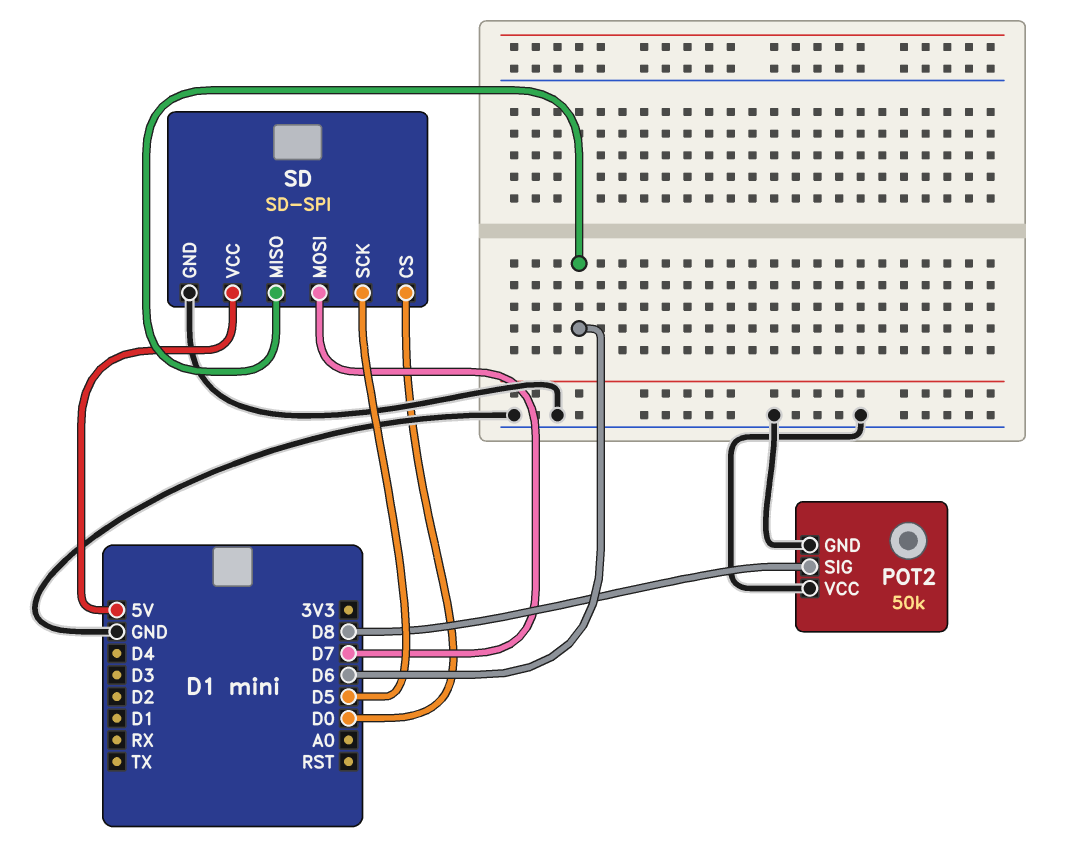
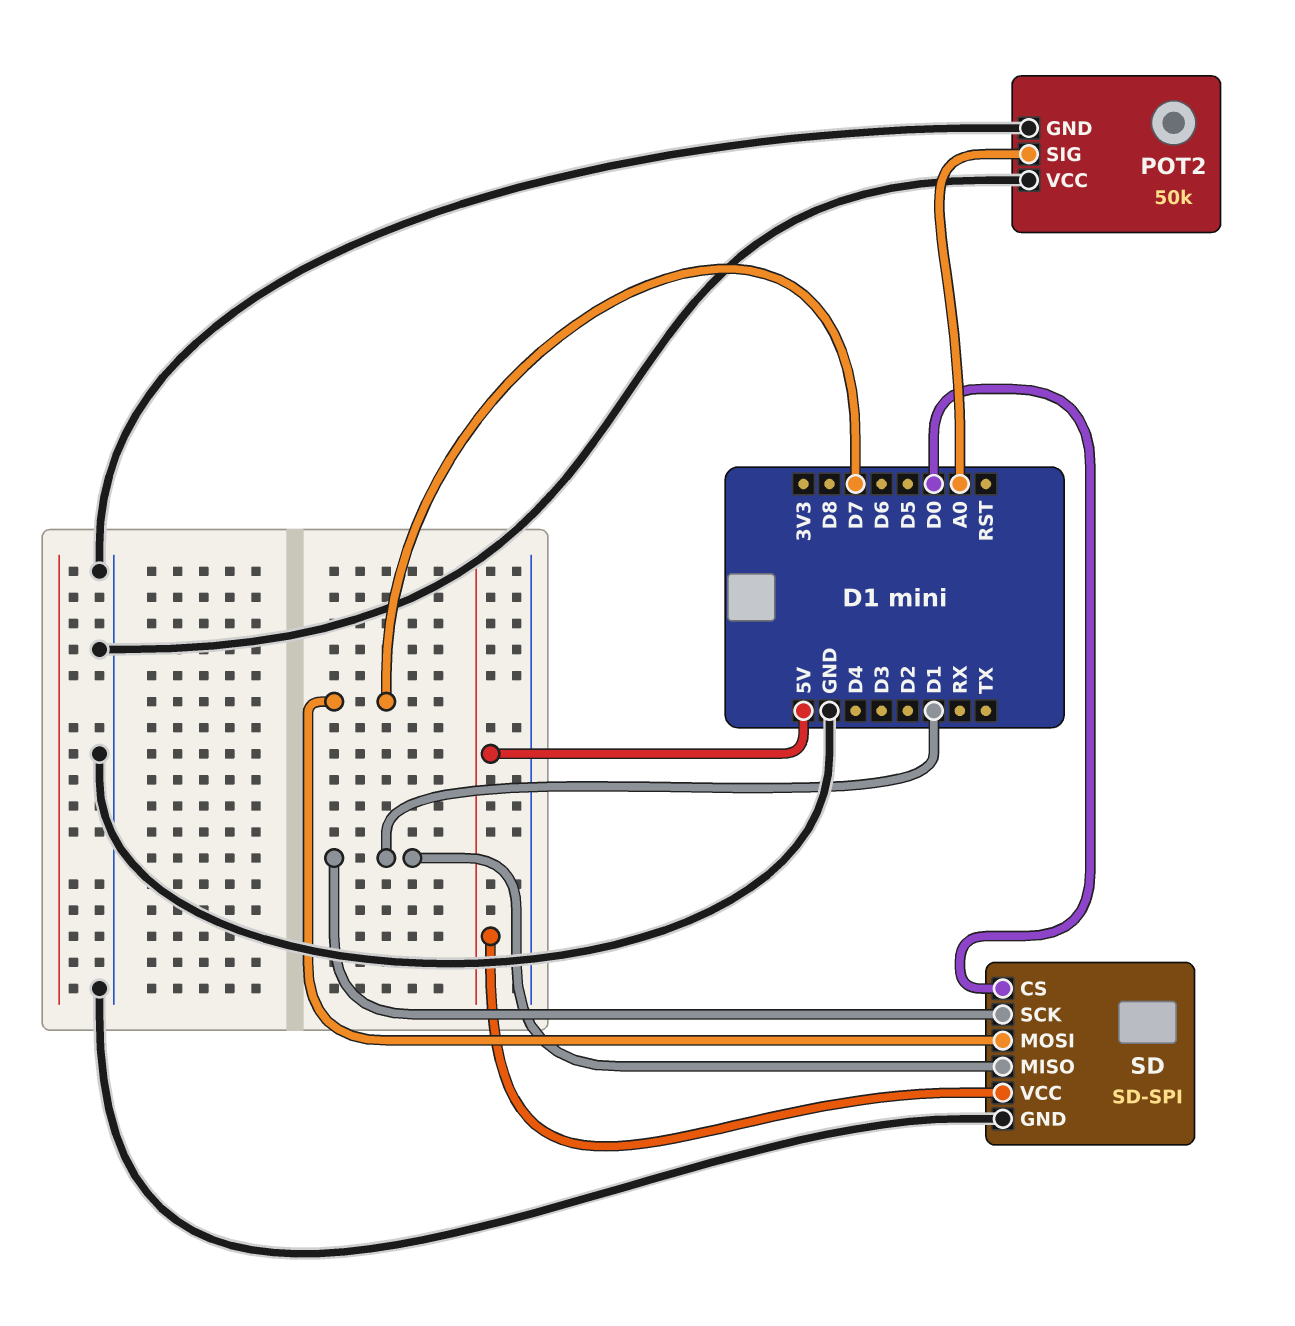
POT2 pin SIG: D8 -> A0
SD pin MISO: D6 -> D1
SD pin SCK: D5 -> D1

